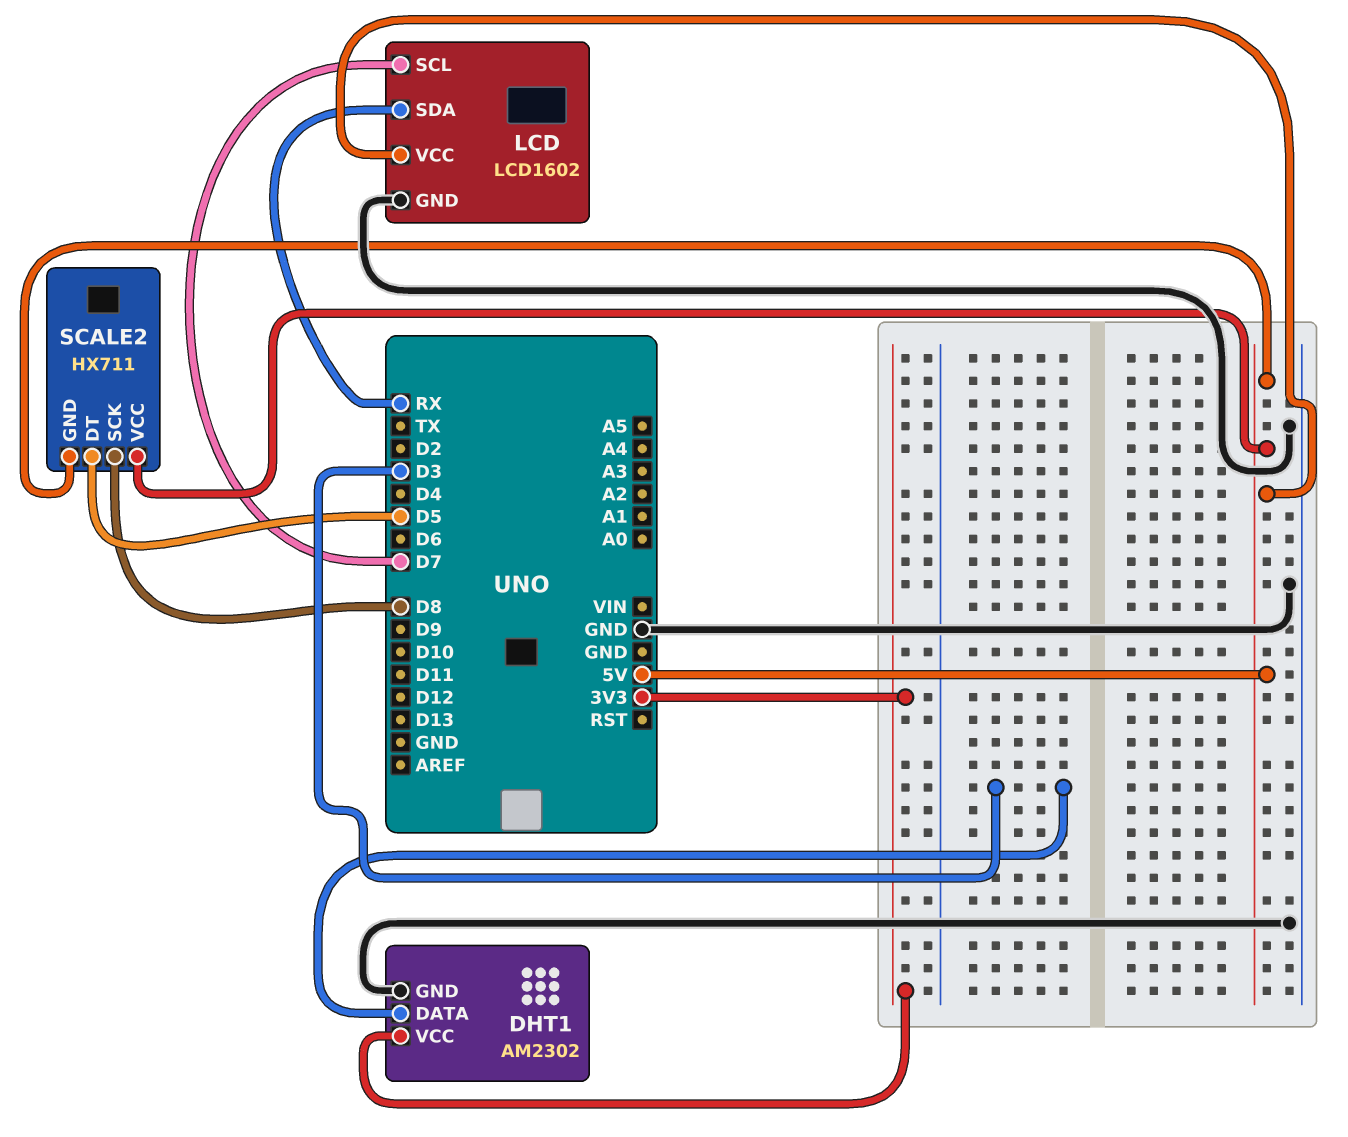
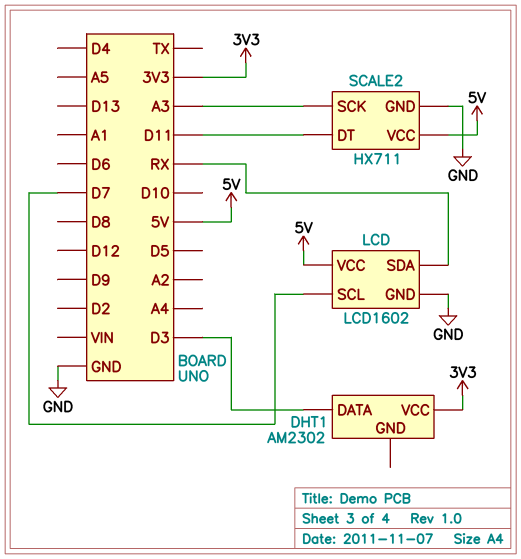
DHT1 pin GND: GND -> none
SCALE2 pin DT: D5 -> D11
SCALE2 pin GND: 5V -> GND
SCALE2 pin SCK: D8 -> A3

